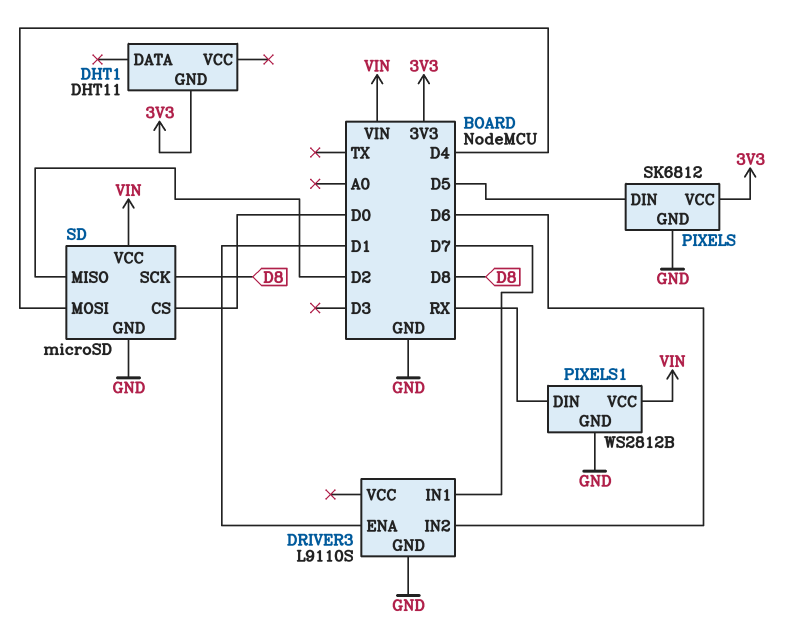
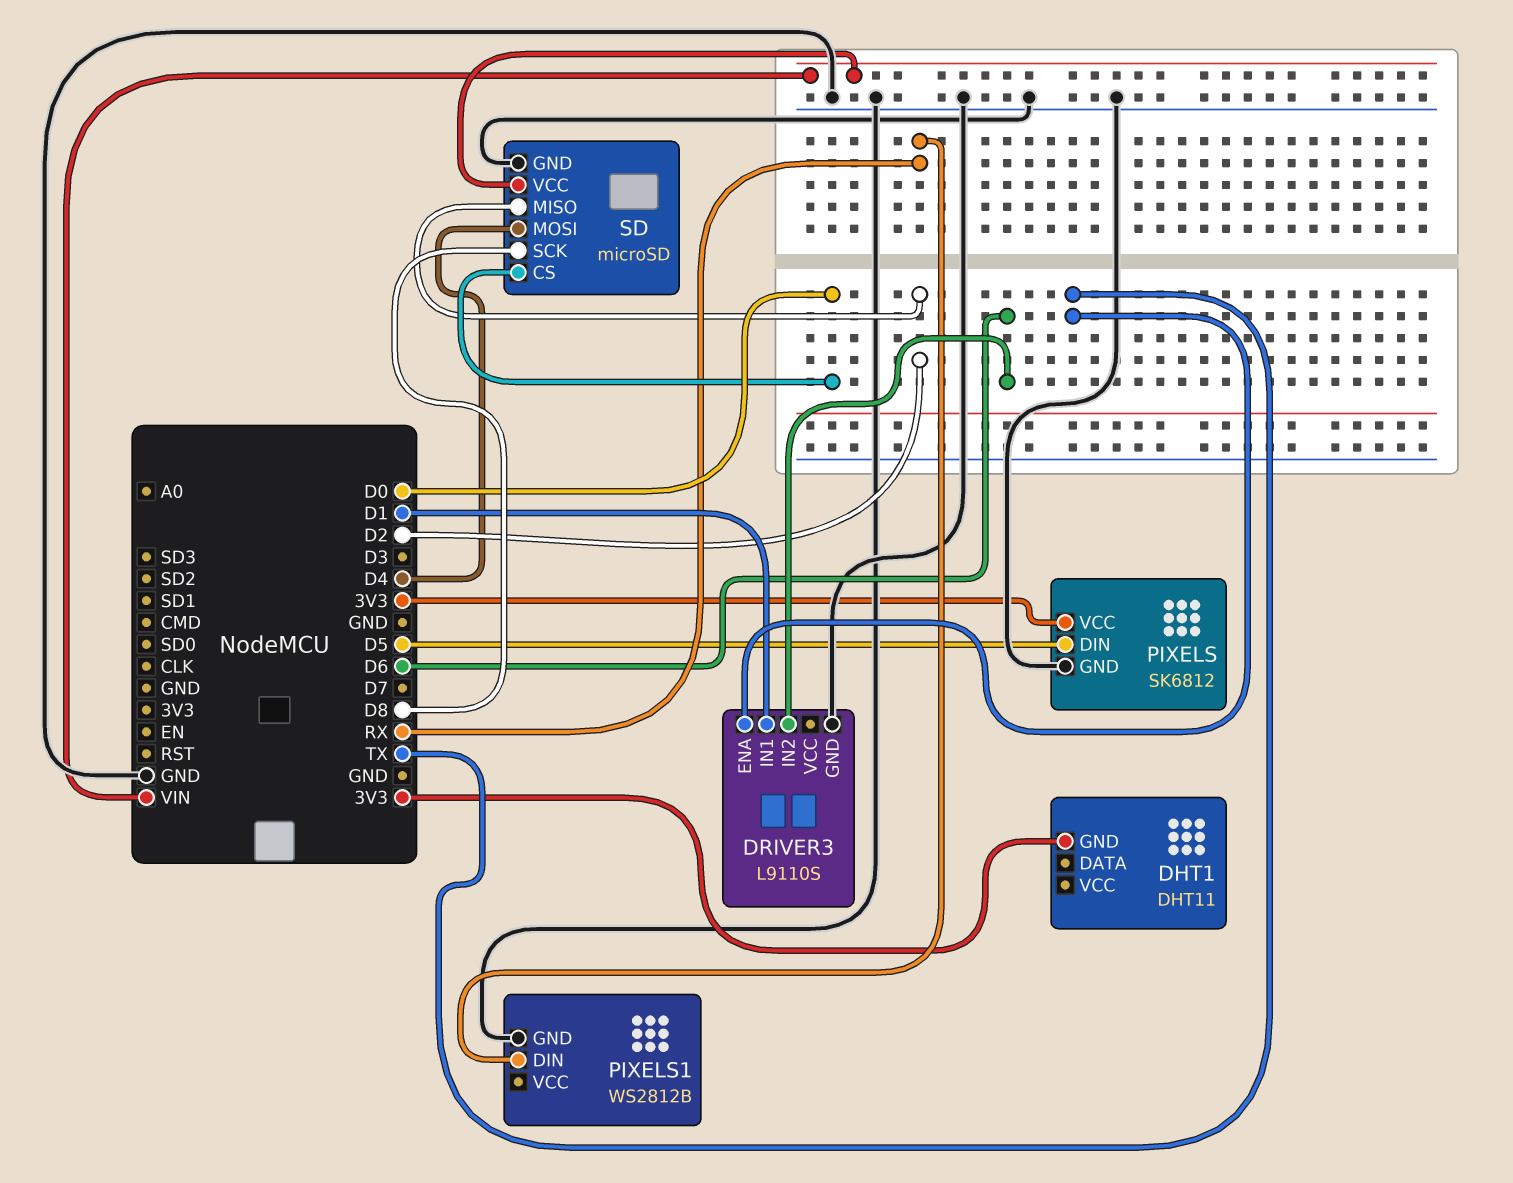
DRIVER3 pin ENA: D1 -> TX
DRIVER3 pin IN1: D7 -> D1
PIXELS1 pin VCC: VIN -> none

